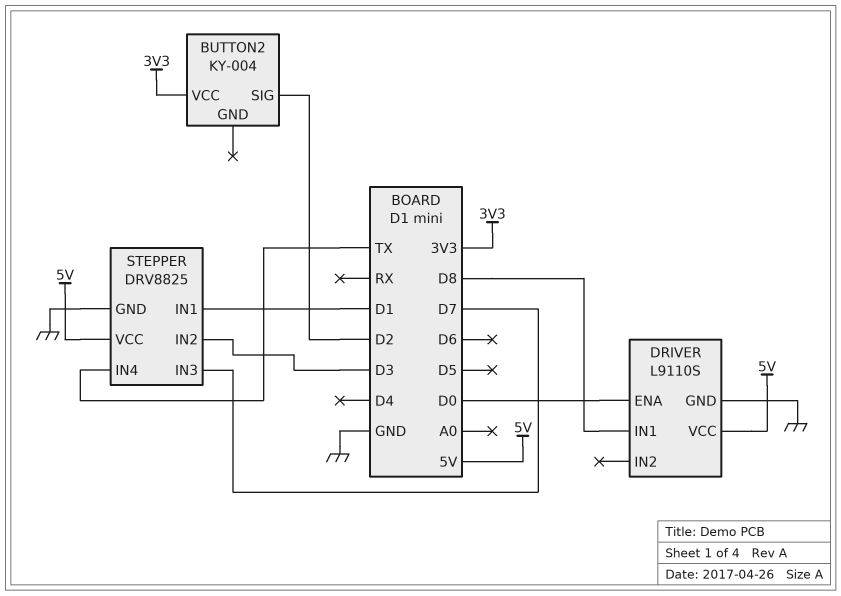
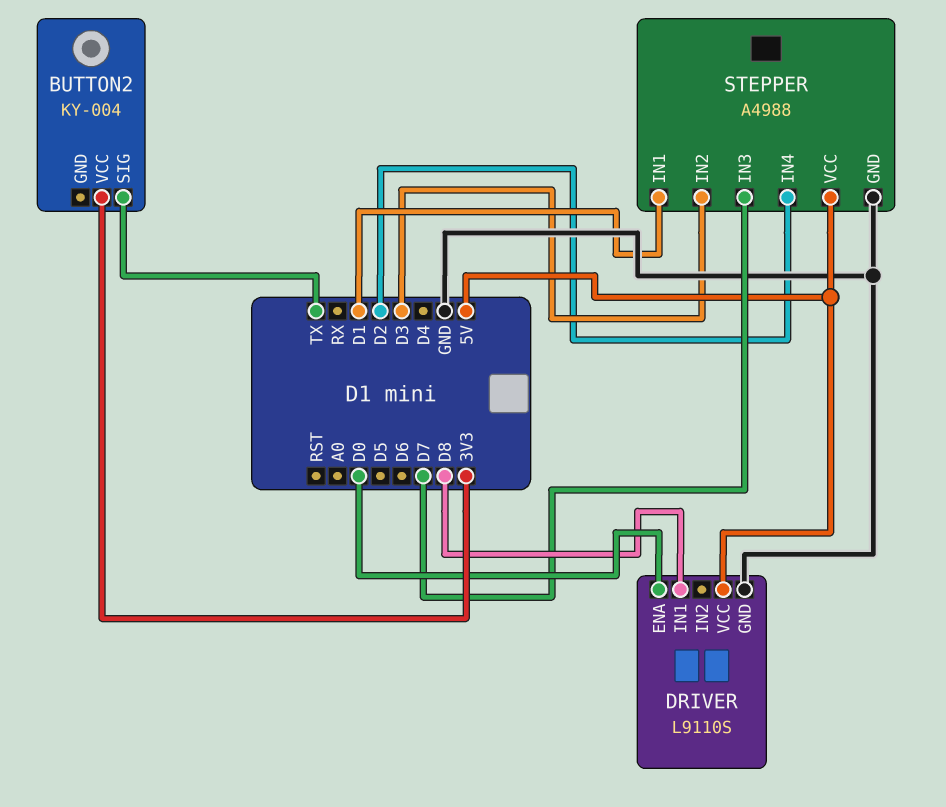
BUTTON2 pin SIG: D2 -> TX
STEPPER: DRV8825 -> A4988
STEPPER pin IN4: TX -> D2

